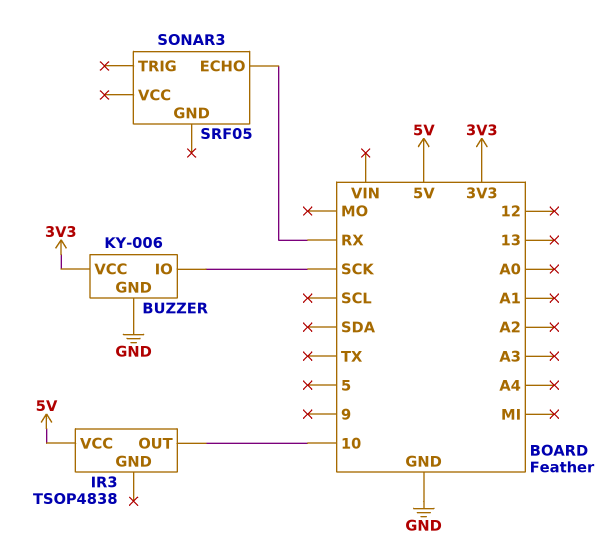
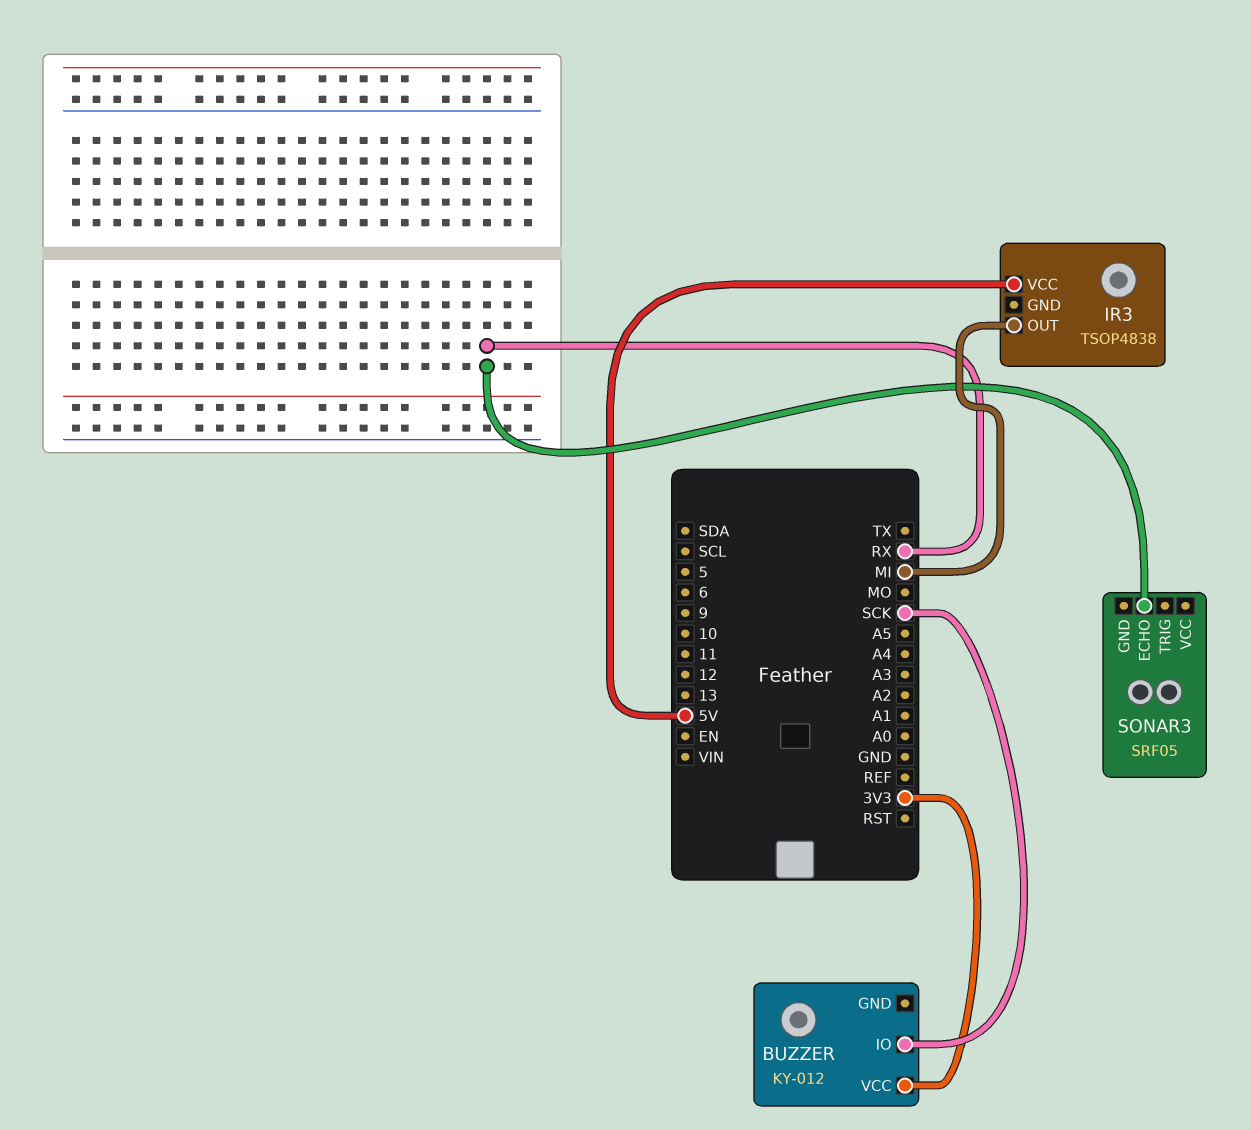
BUZZER: KY-006 -> KY-012
BUZZER pin GND: GND -> none
IR3 pin OUT: 10 -> MI

